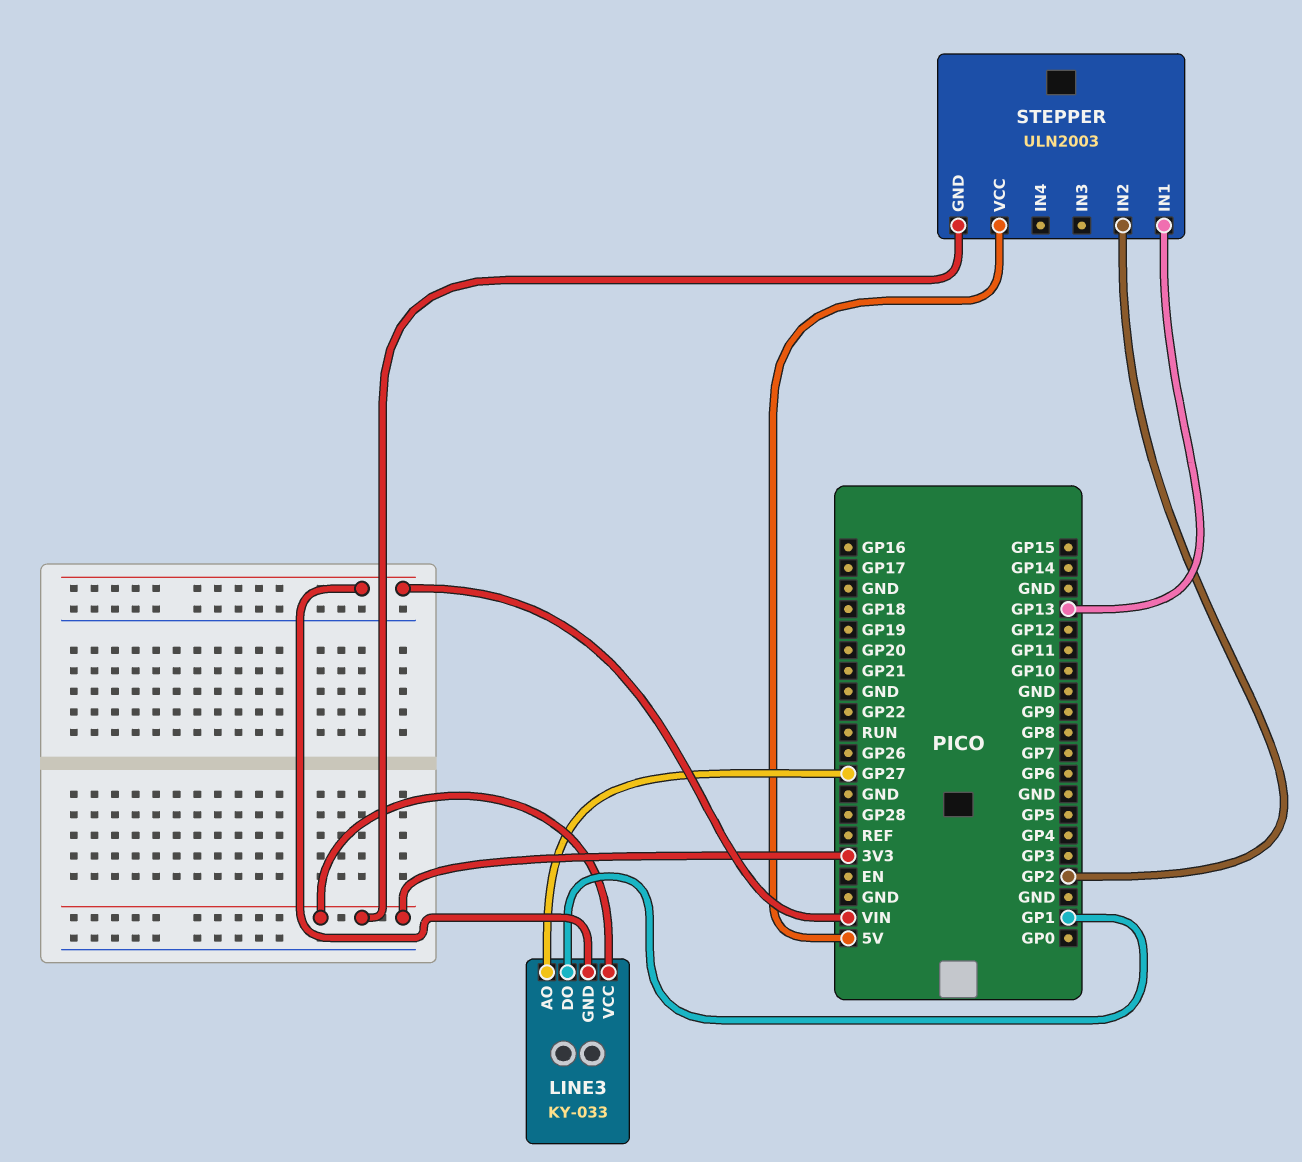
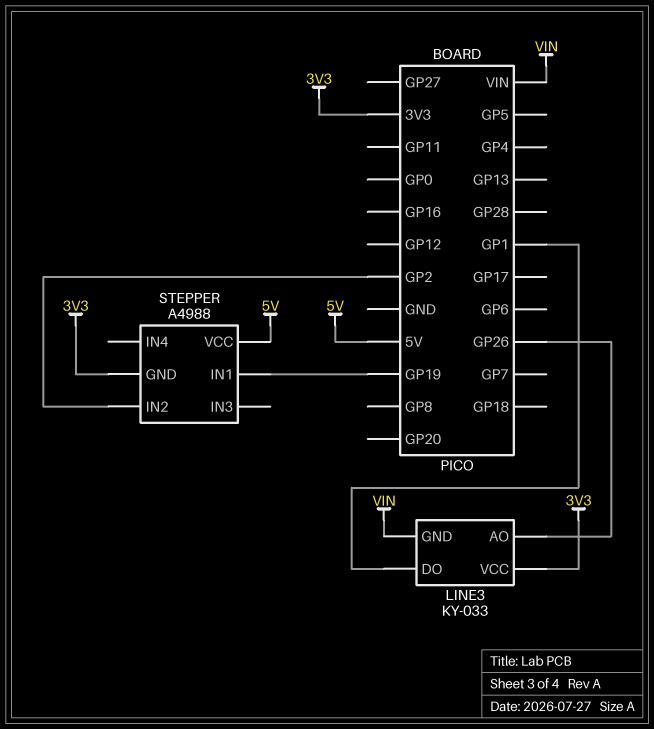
LINE3 pin AO: GP27 -> GP26
STEPPER: ULN2003 -> A4988
STEPPER pin IN1: GP13 -> GP19

